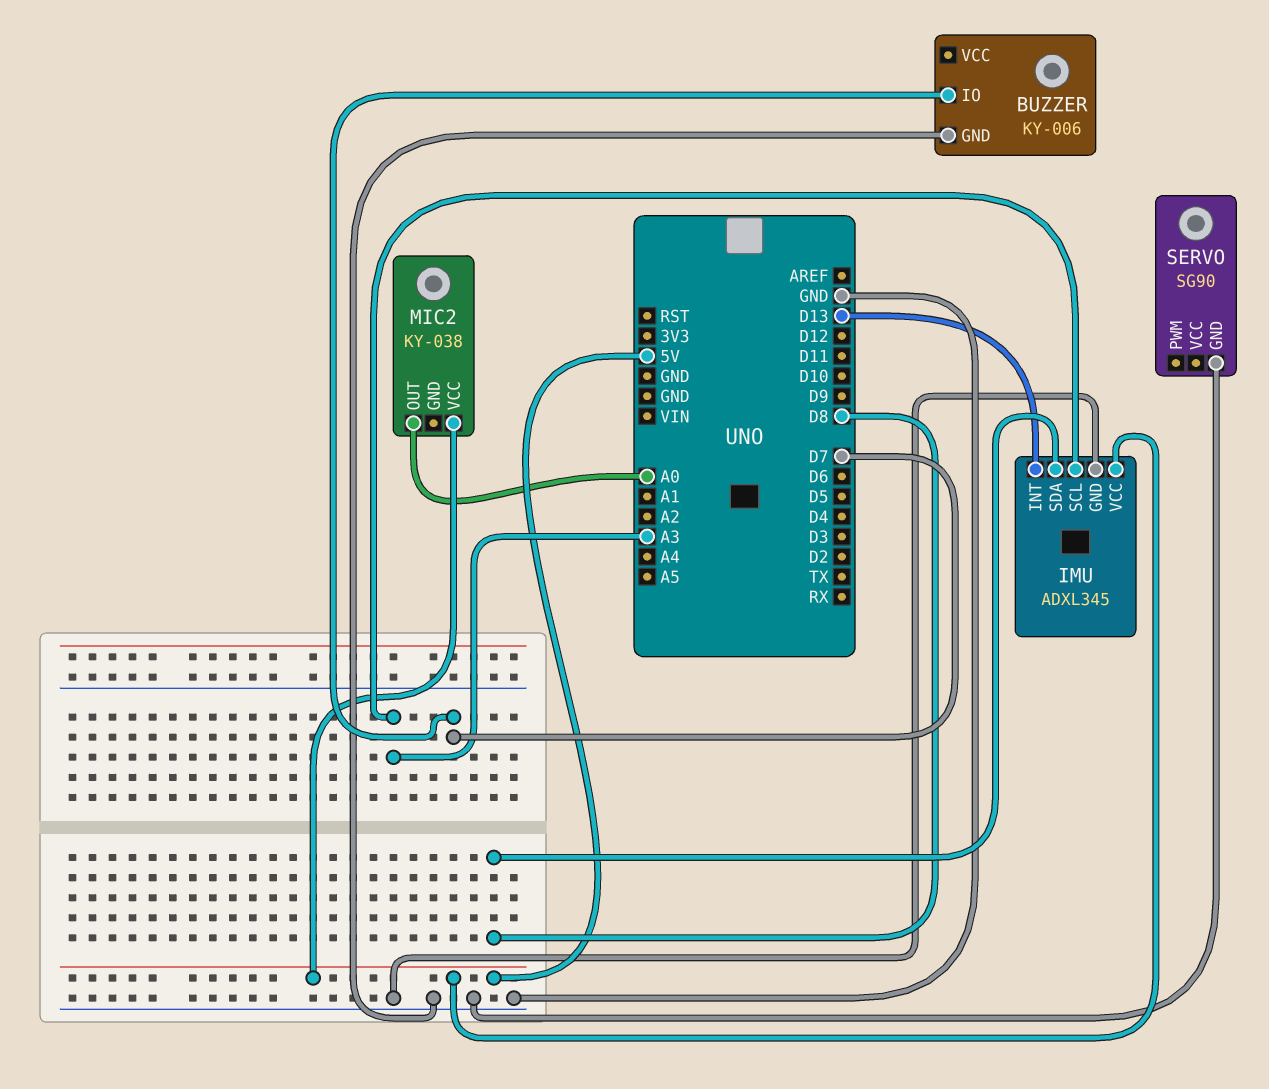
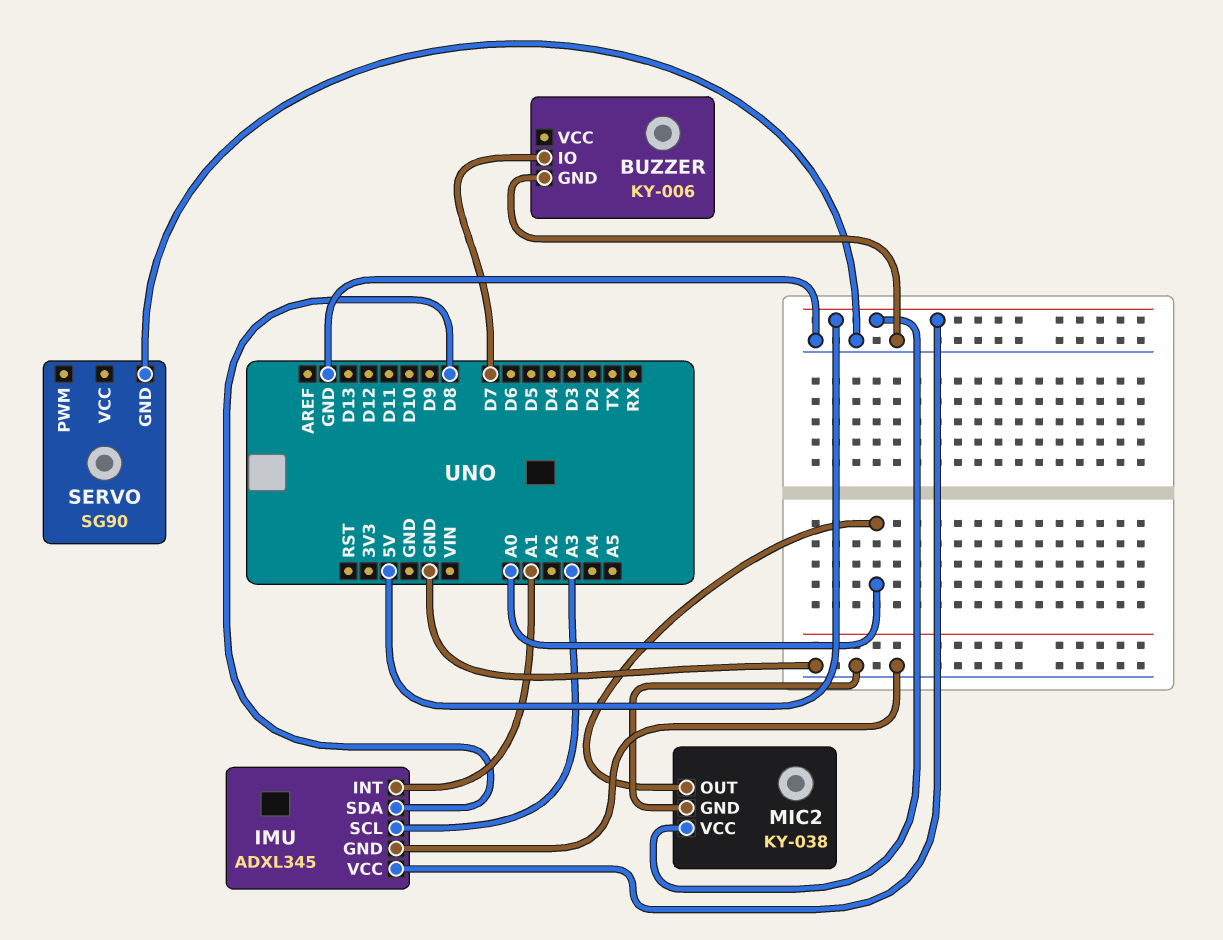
IMU pin INT: D13 -> A1
MIC2 pin GND: none -> GND

